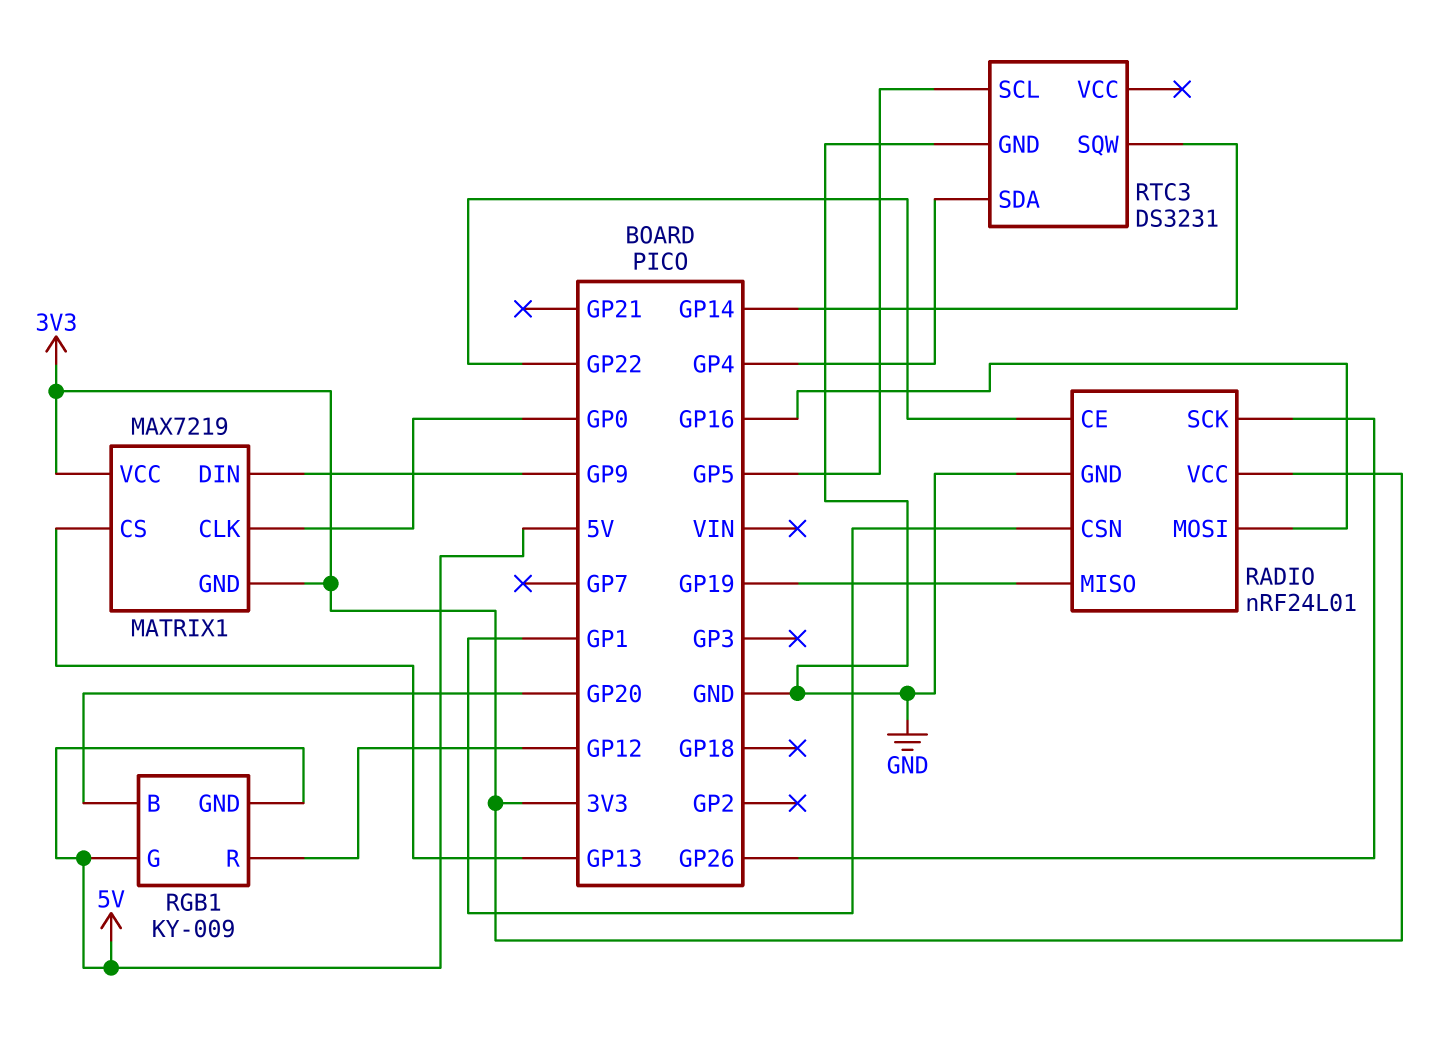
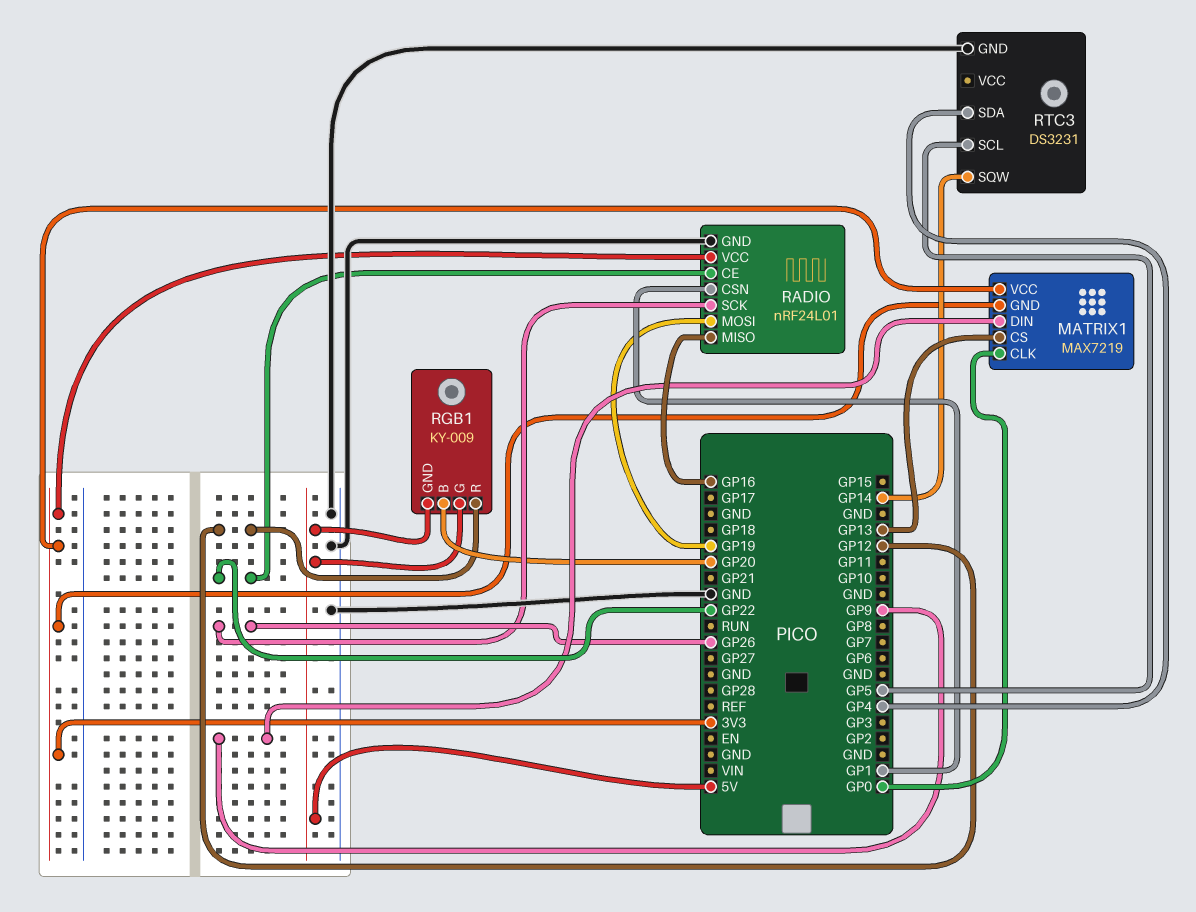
RADIO pin MISO: GP19 -> GP16
RADIO pin MOSI: GP16 -> GP19

